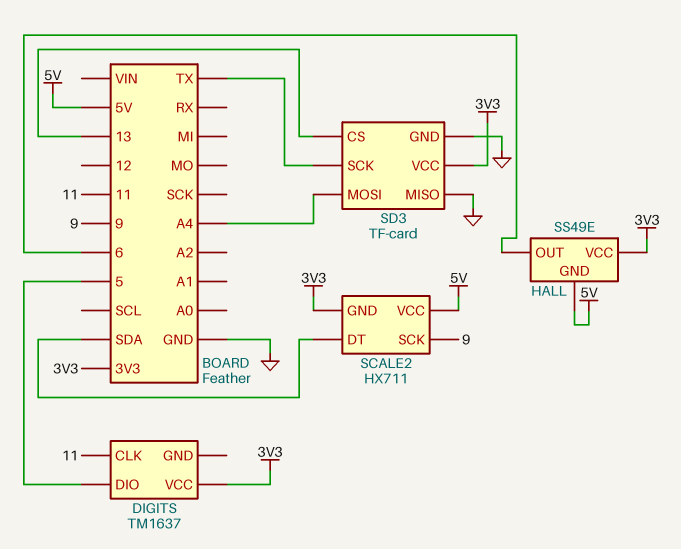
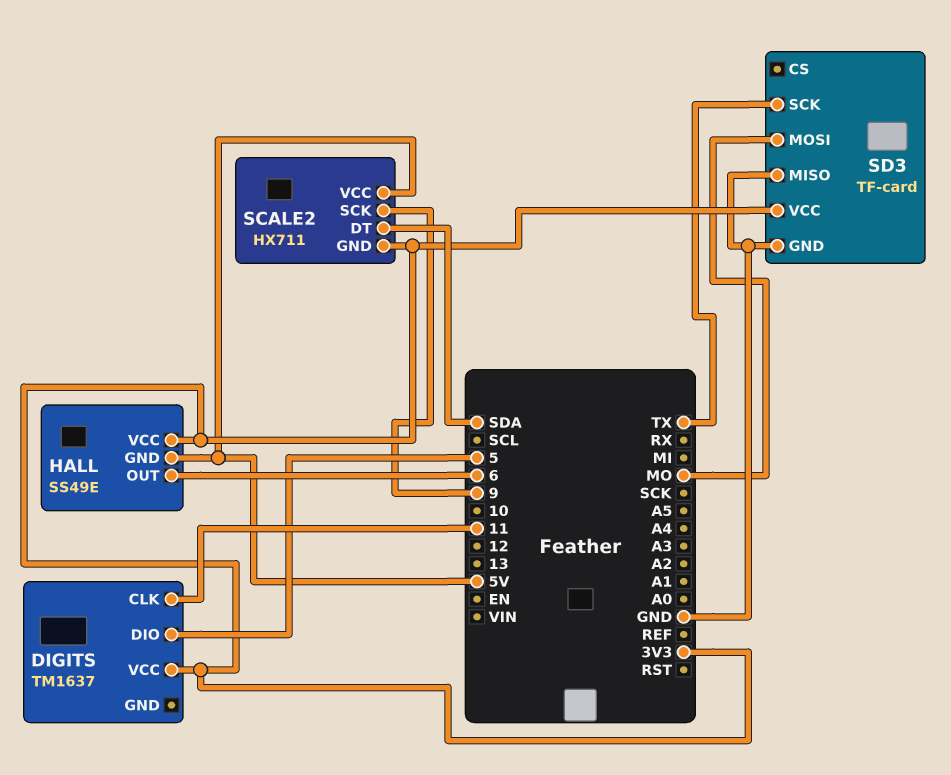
SD3 pin CS: 13 -> none
SD3 pin MOSI: A4 -> MO

